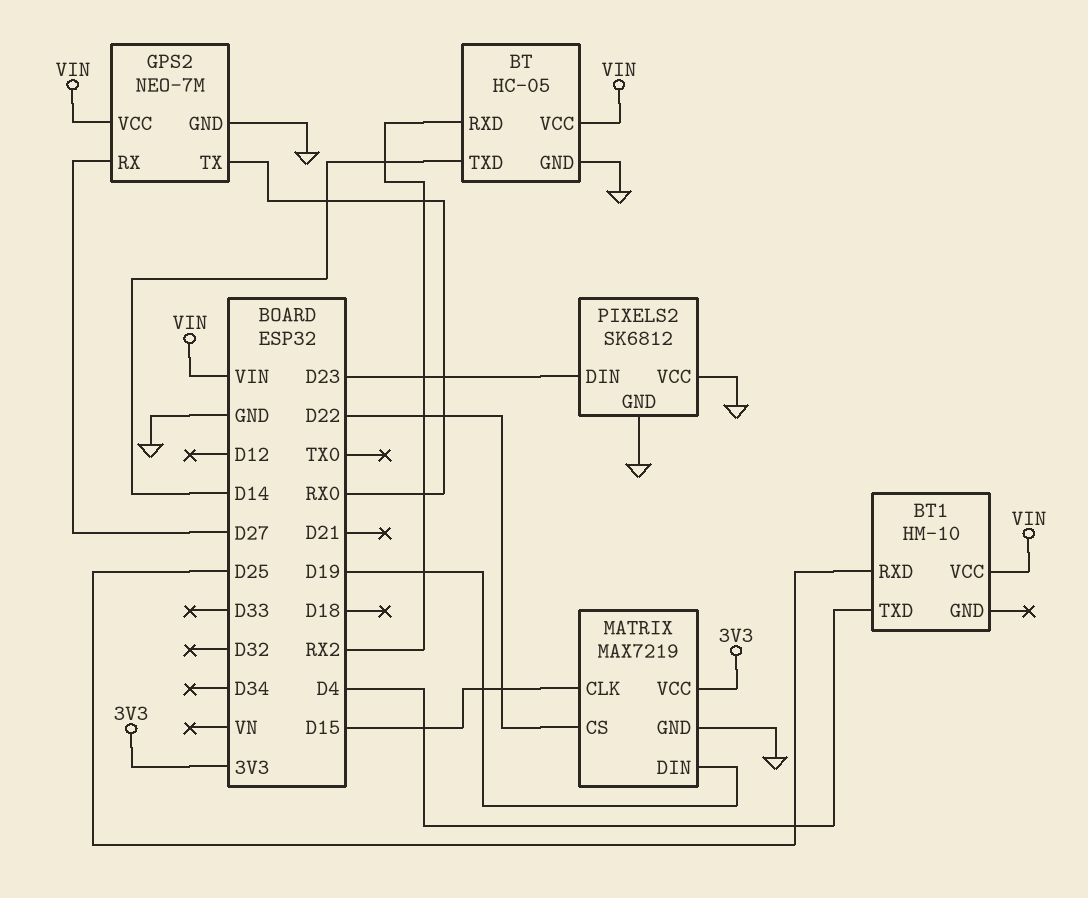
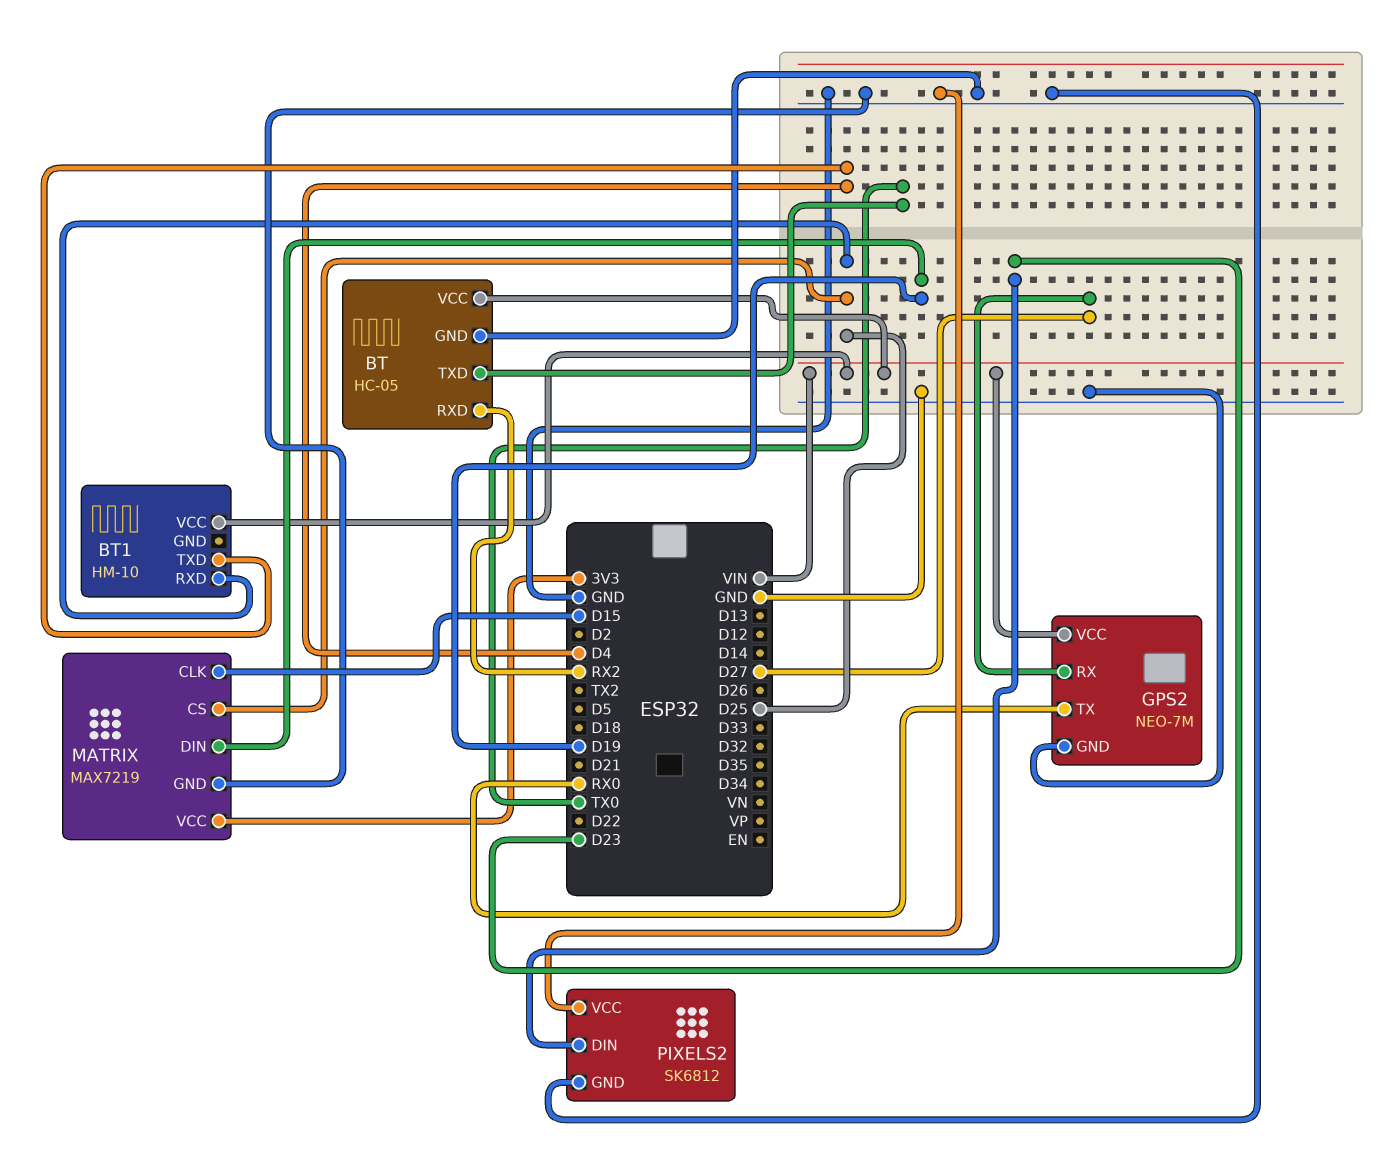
BT pin TXD: D14 -> TX0
MATRIX pin CS: D22 -> D25

